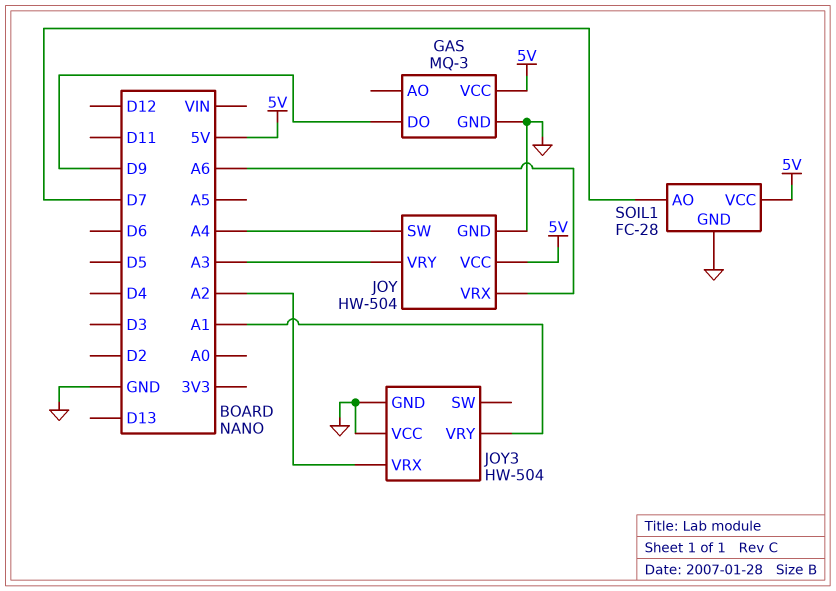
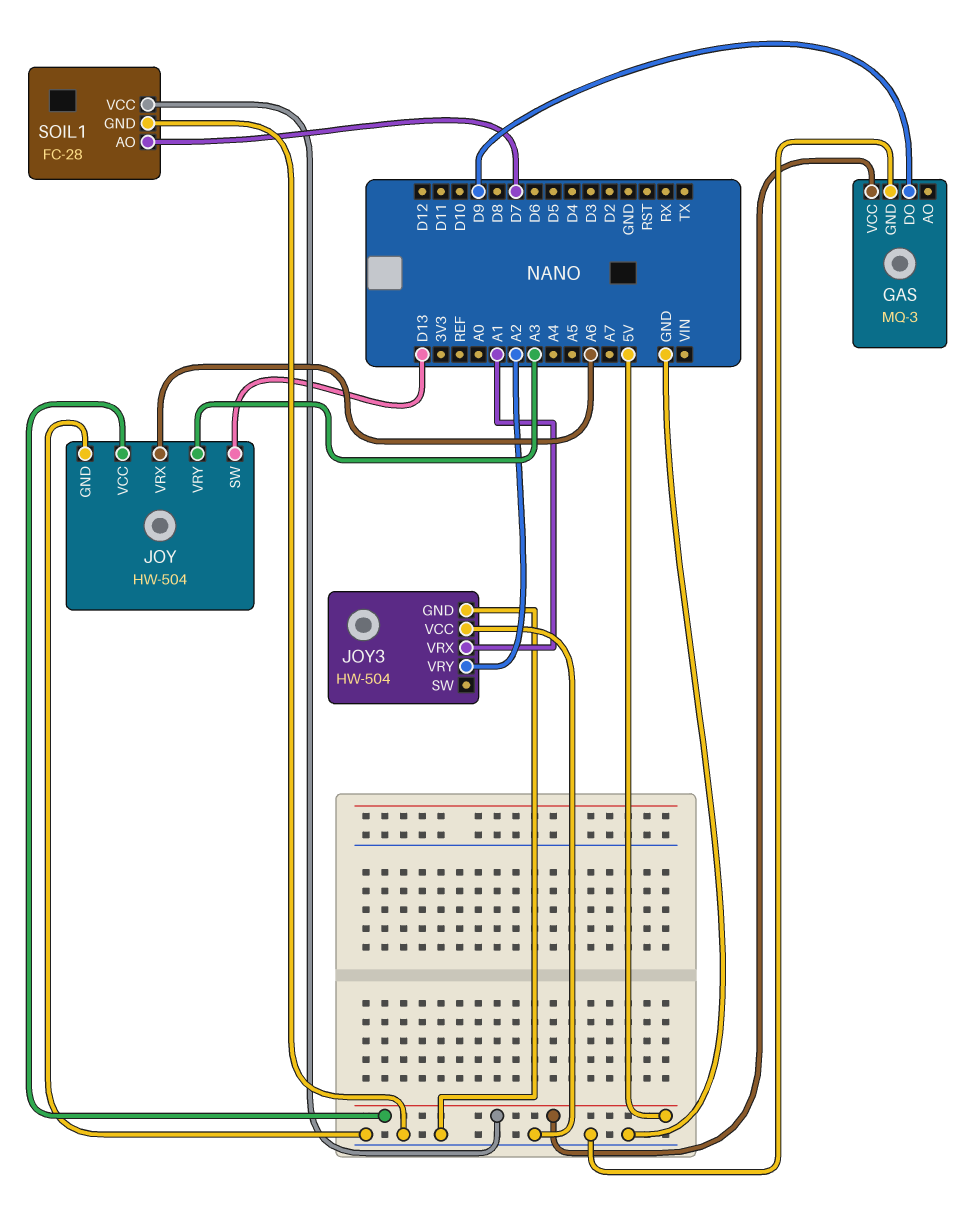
JOY pin SW: A4 -> D13
JOY3 pin VRX: A2 -> A1
JOY3 pin VRY: A1 -> A2

